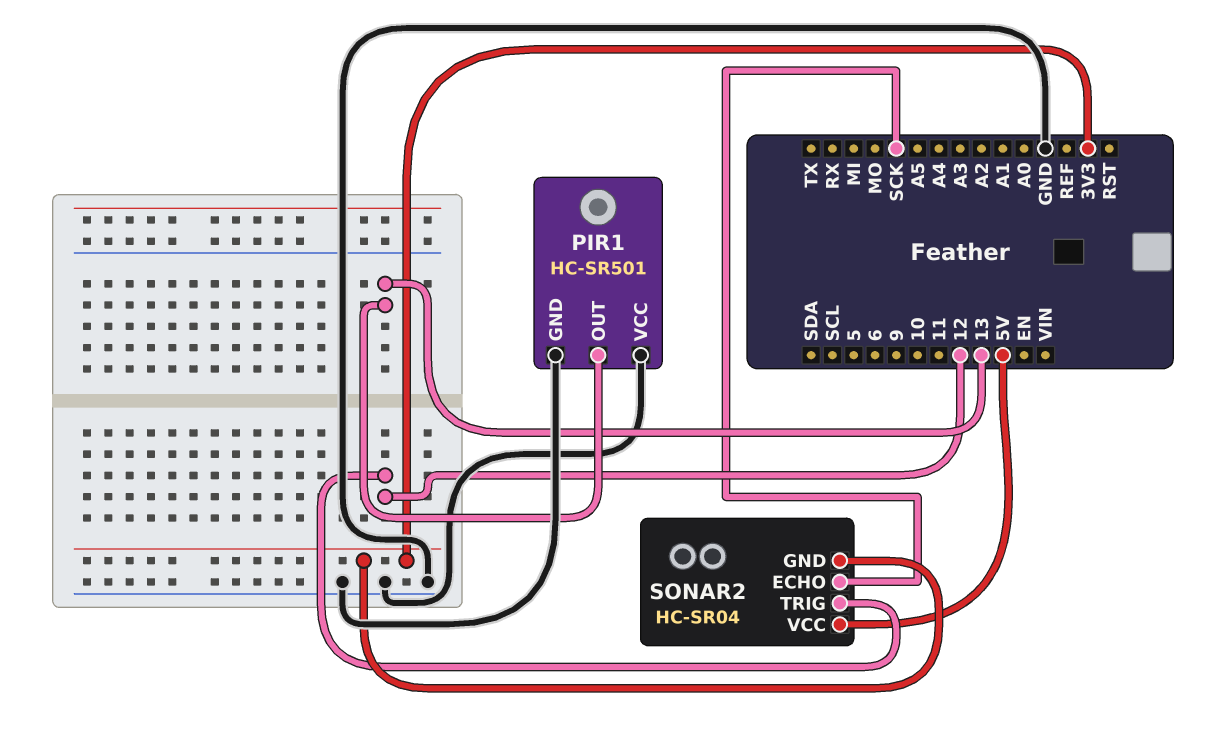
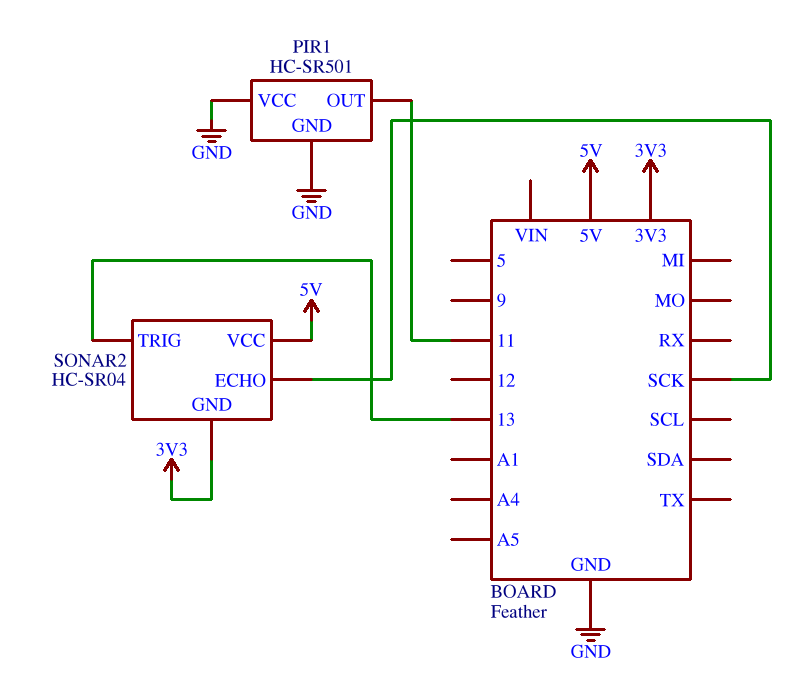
PIR1 pin OUT: 13 -> 11
SONAR2 pin TRIG: 12 -> 13

